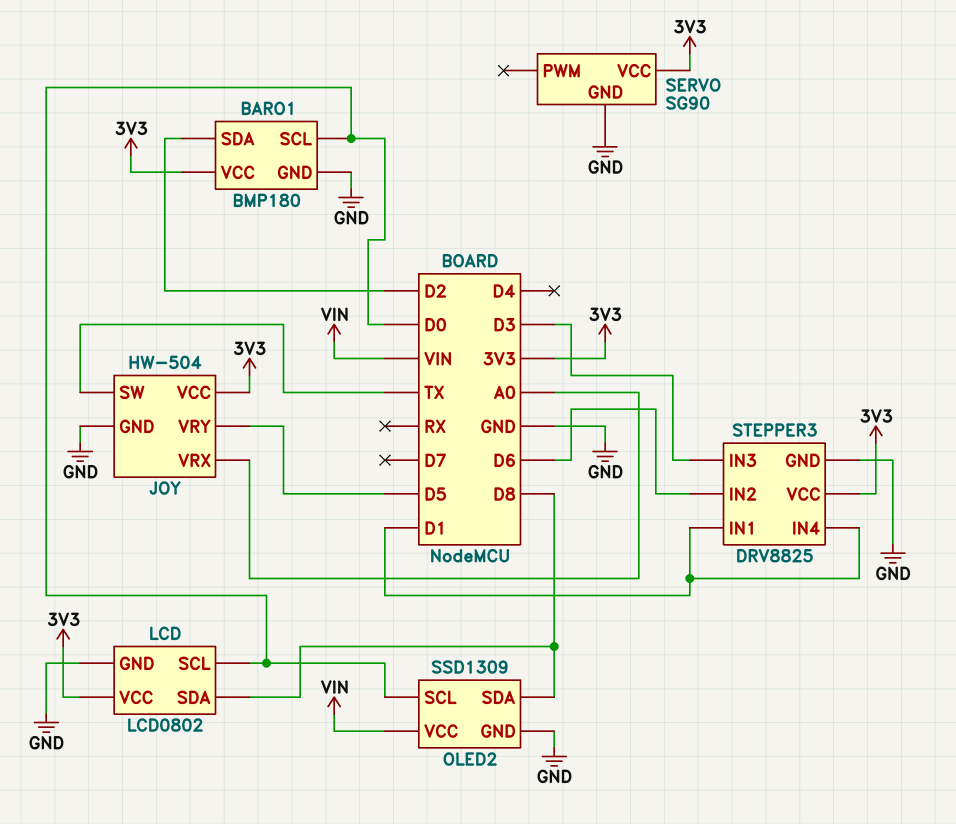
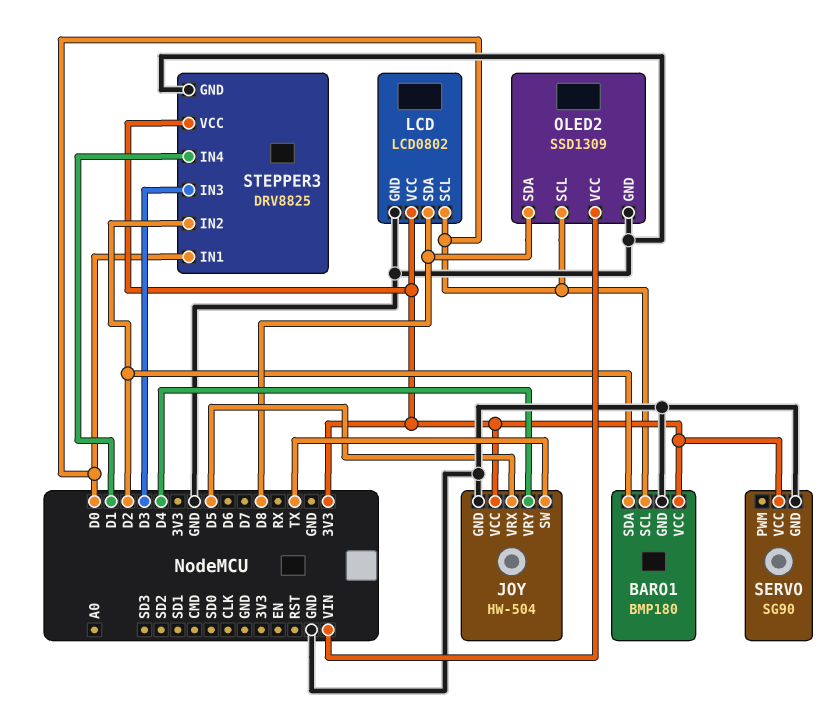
JOY pin VRX: A0 -> D5
JOY pin VRY: D5 -> D4
STEPPER3 pin IN1: D1 -> D0
STEPPER3 pin IN2: D6 -> D2

